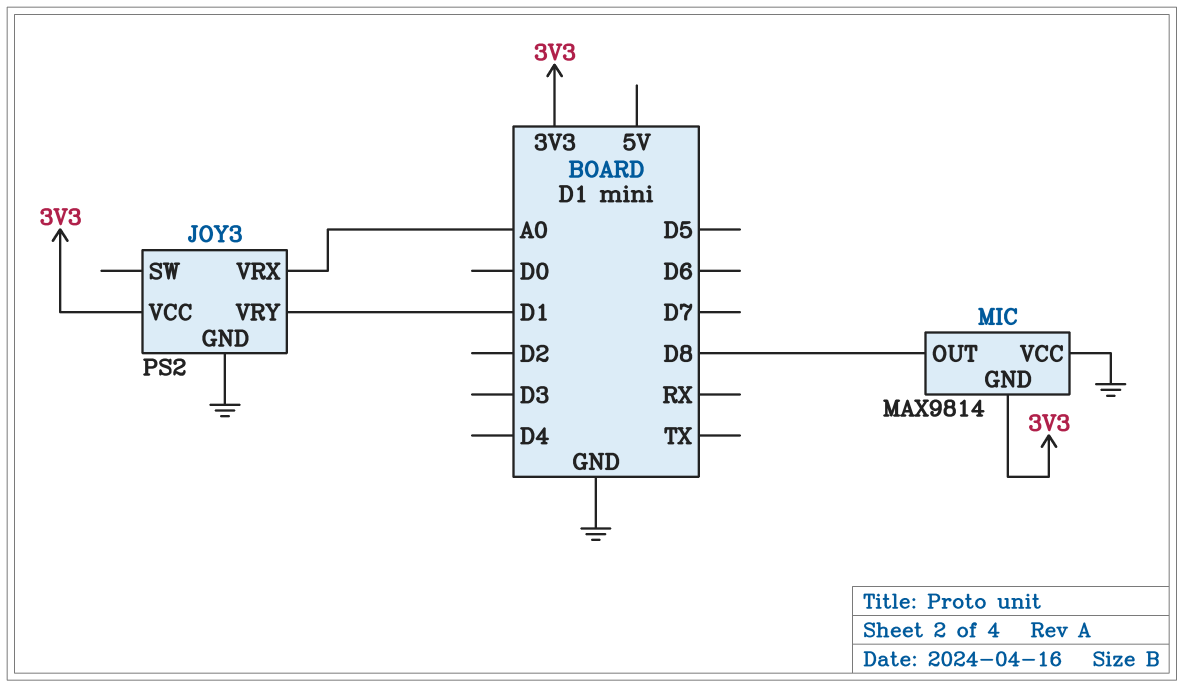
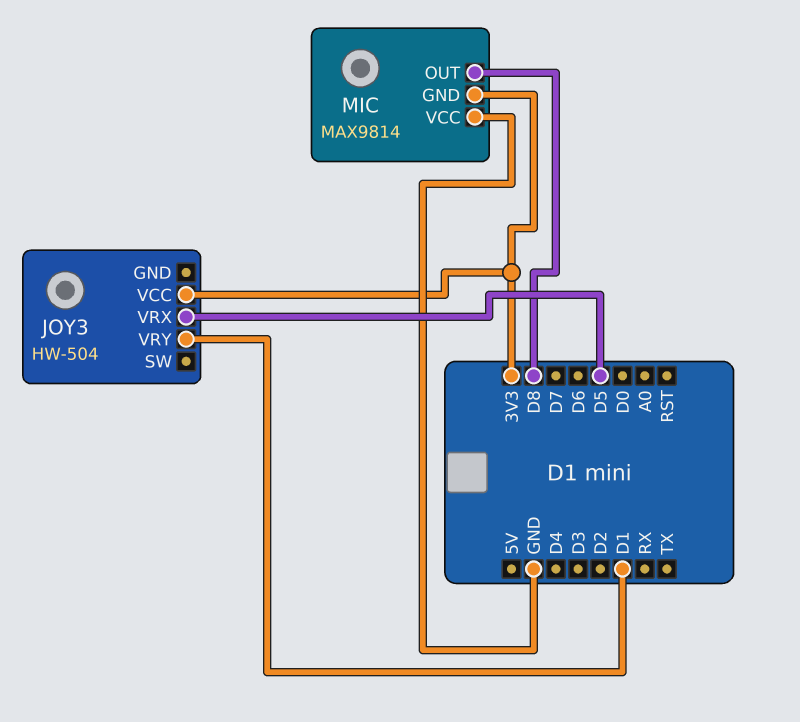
JOY3: PS2 -> HW-504
JOY3 pin GND: GND -> none
JOY3 pin VRX: A0 -> D5

